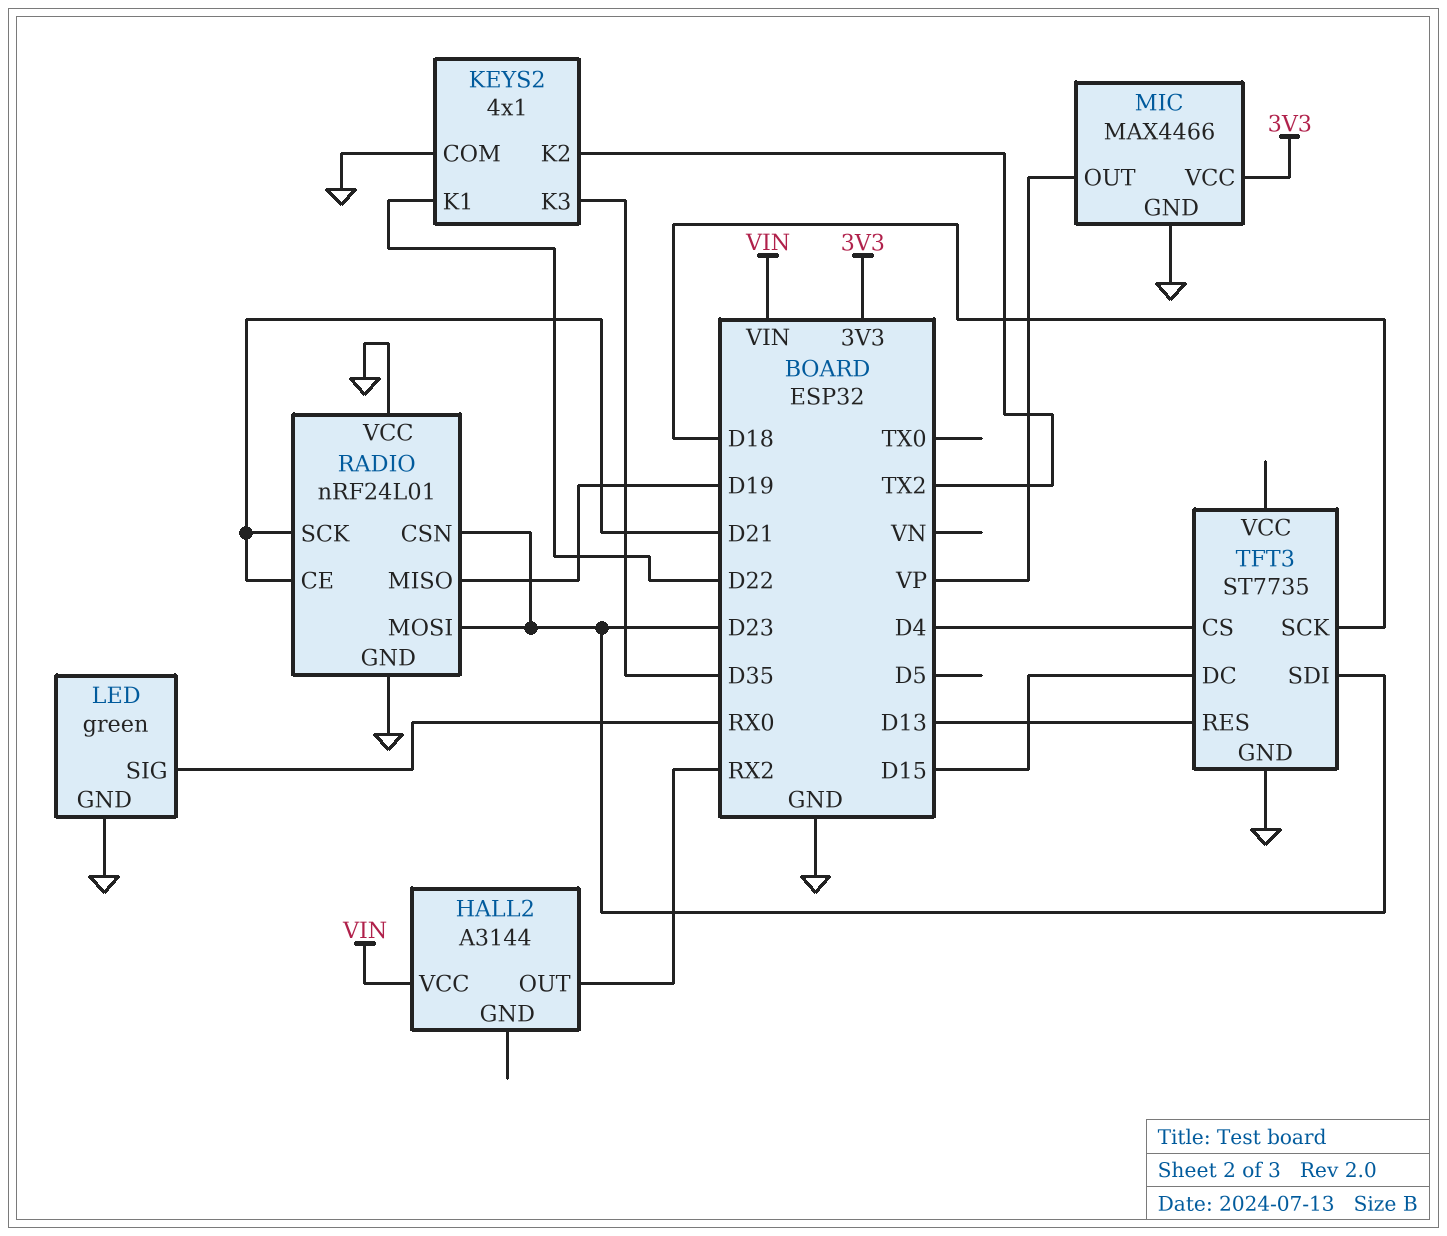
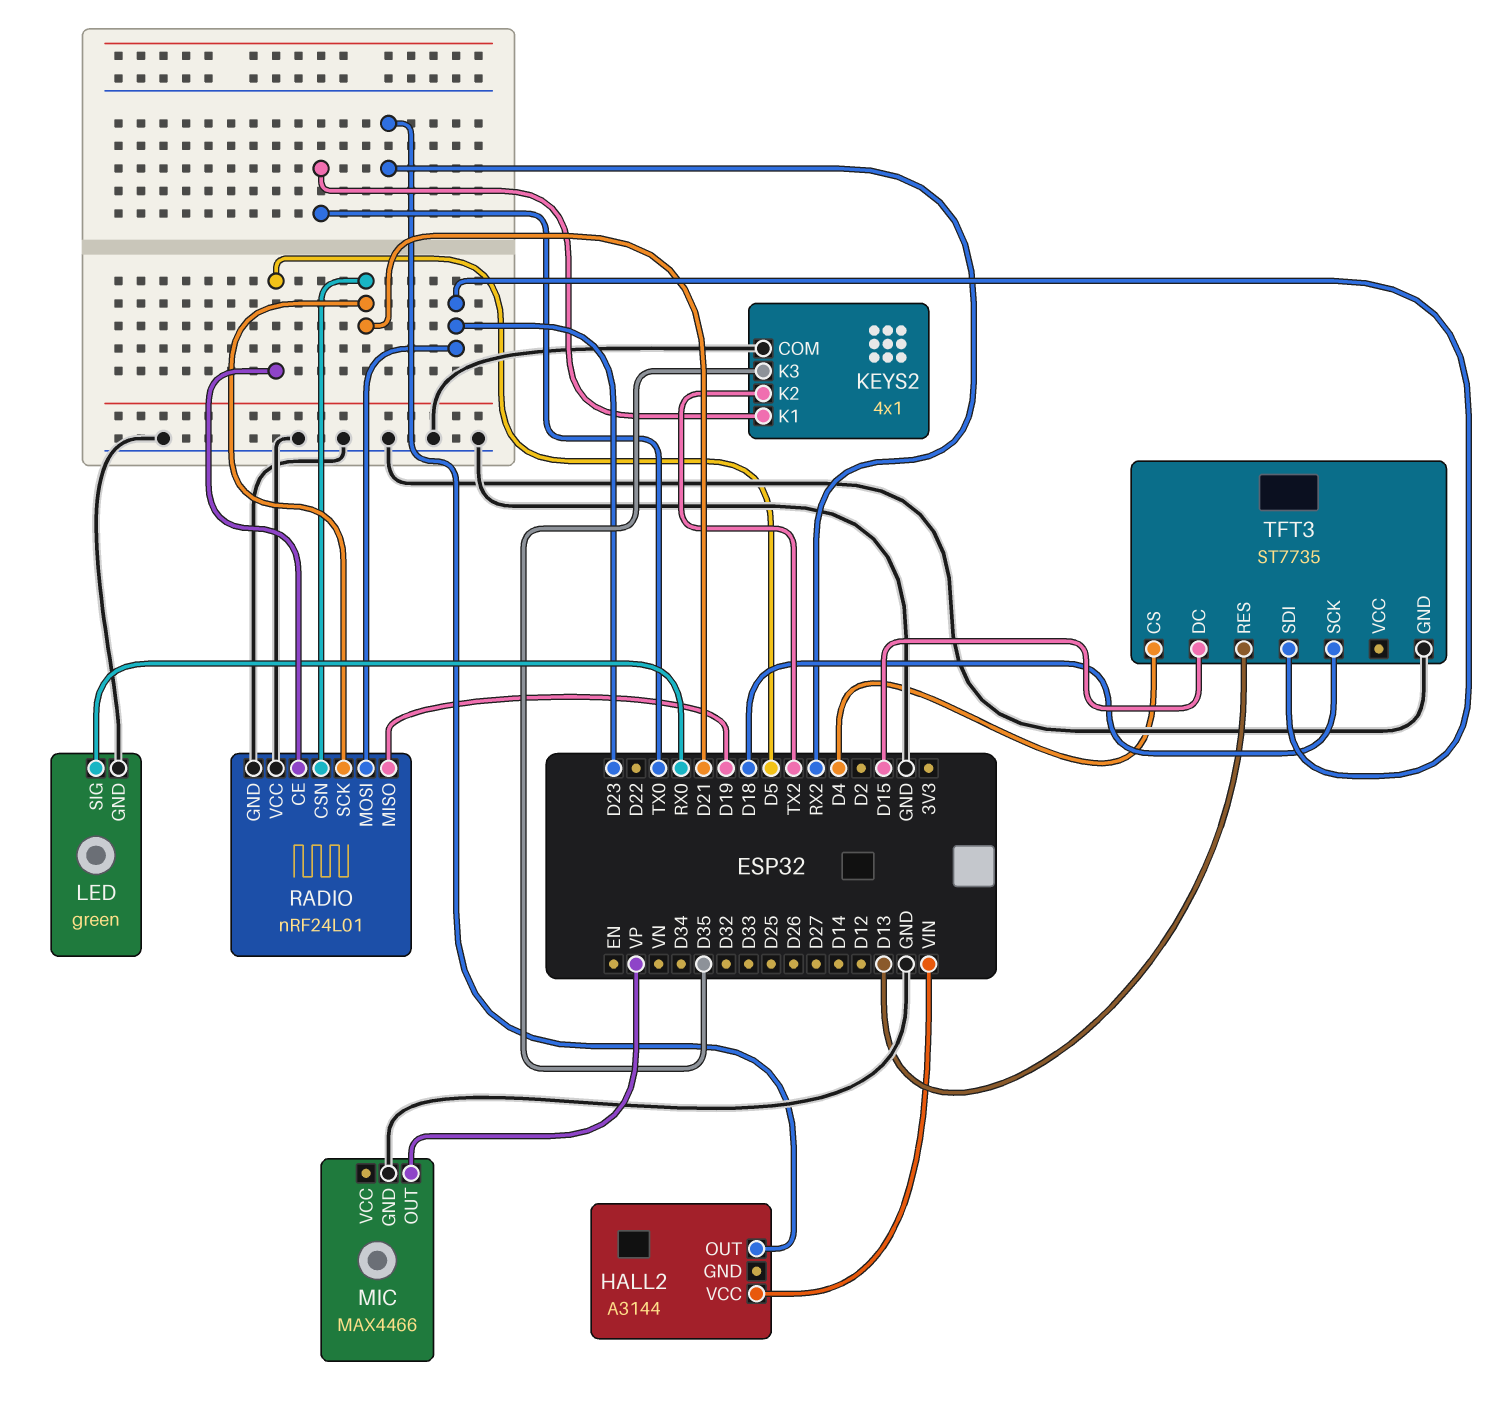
KEYS2 pin K1: D22 -> TX0
MIC pin VCC: 3V3 -> none
RADIO pin CE: D21 -> D5
RADIO pin CSN: D23 -> D21

